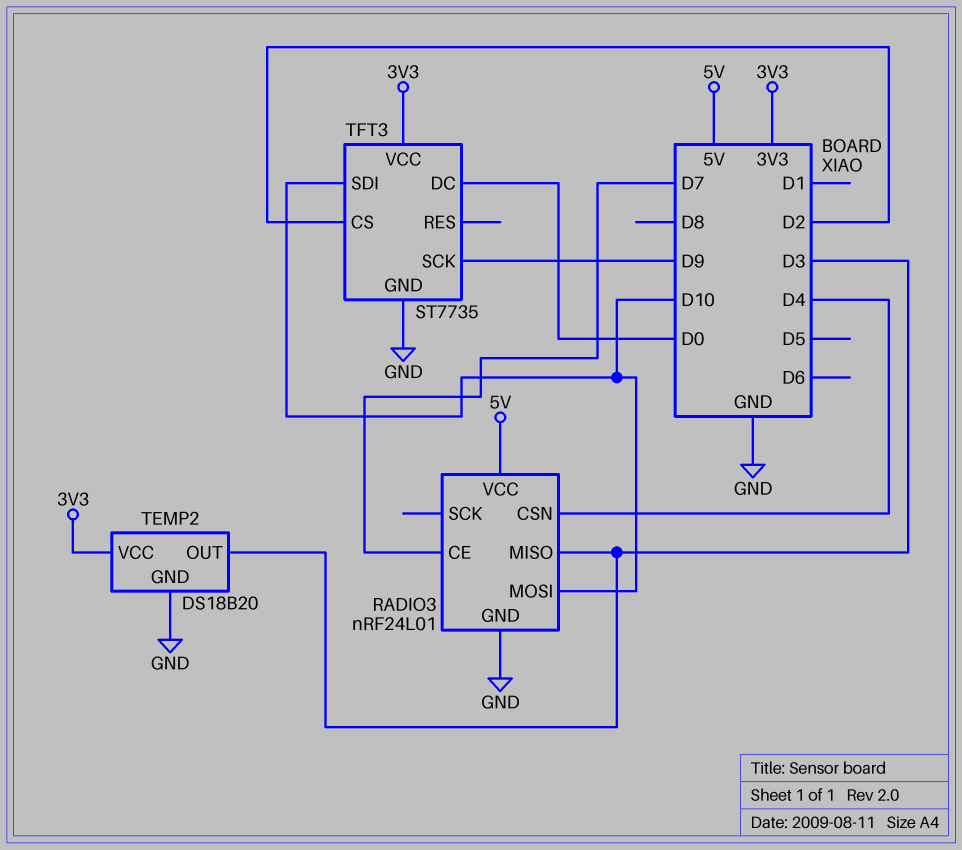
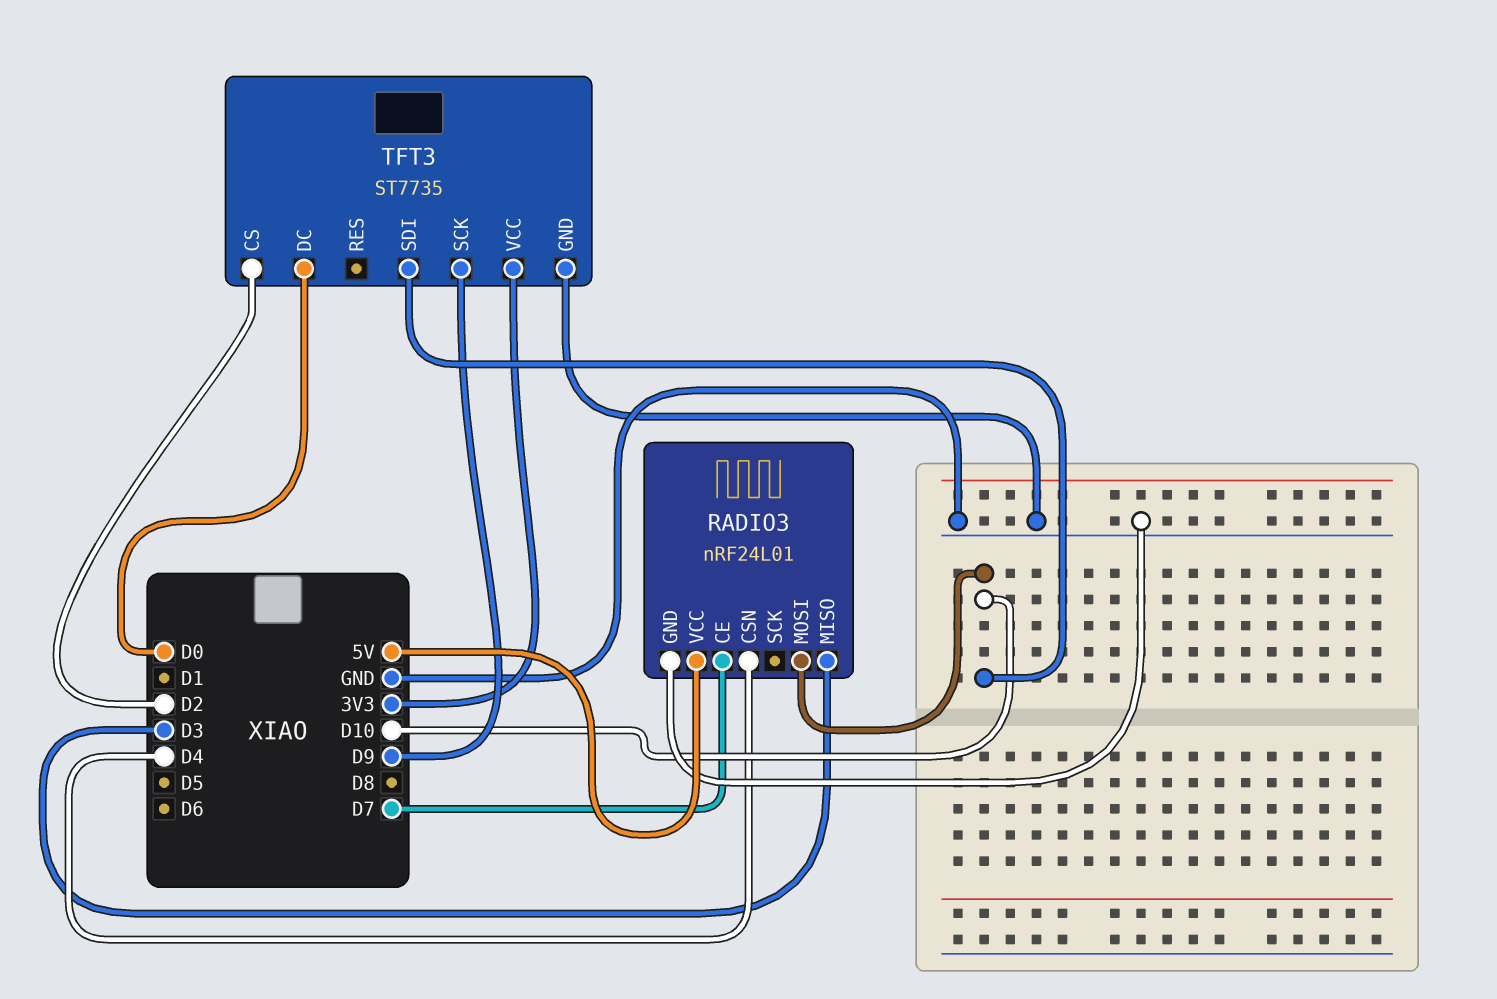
TEMP2: DS18B20 -> none
TEMP2 pin GND: GND -> none
TEMP2 pin OUT: D3 -> none
TEMP2 pin VCC: 3V3 -> none

